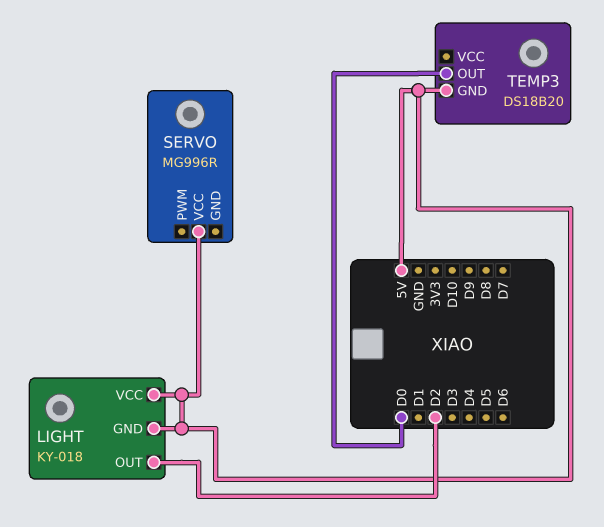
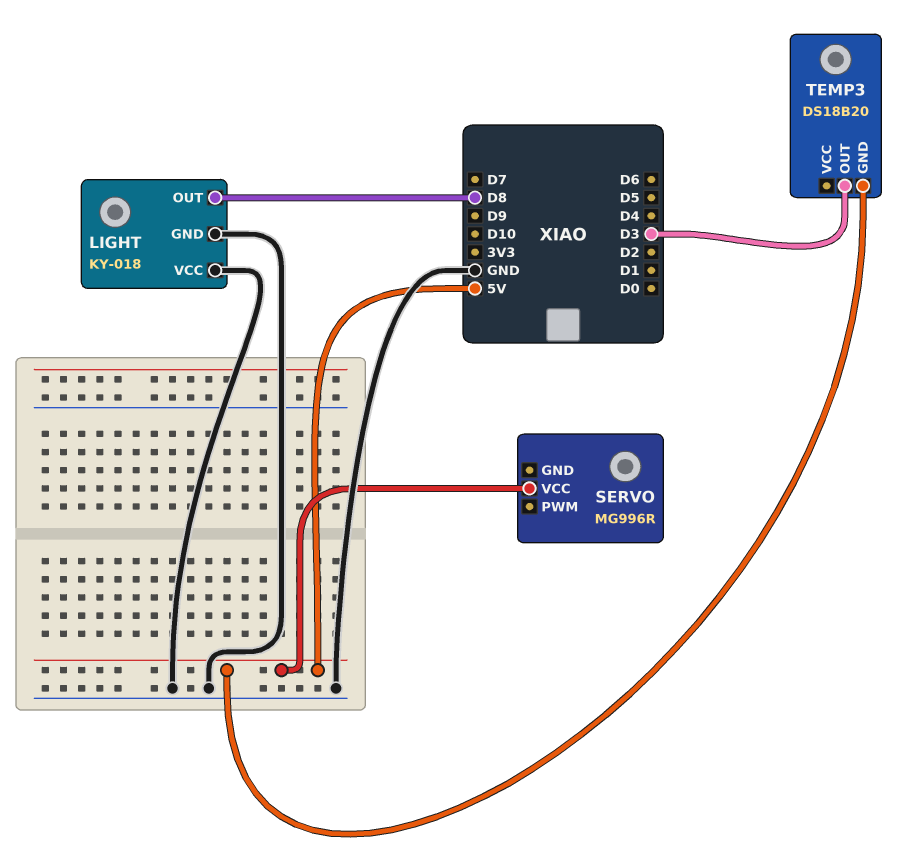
LIGHT pin GND: 5V -> GND
LIGHT pin OUT: D2 -> D8
LIGHT pin VCC: 5V -> GND
TEMP3 pin OUT: D0 -> D3

